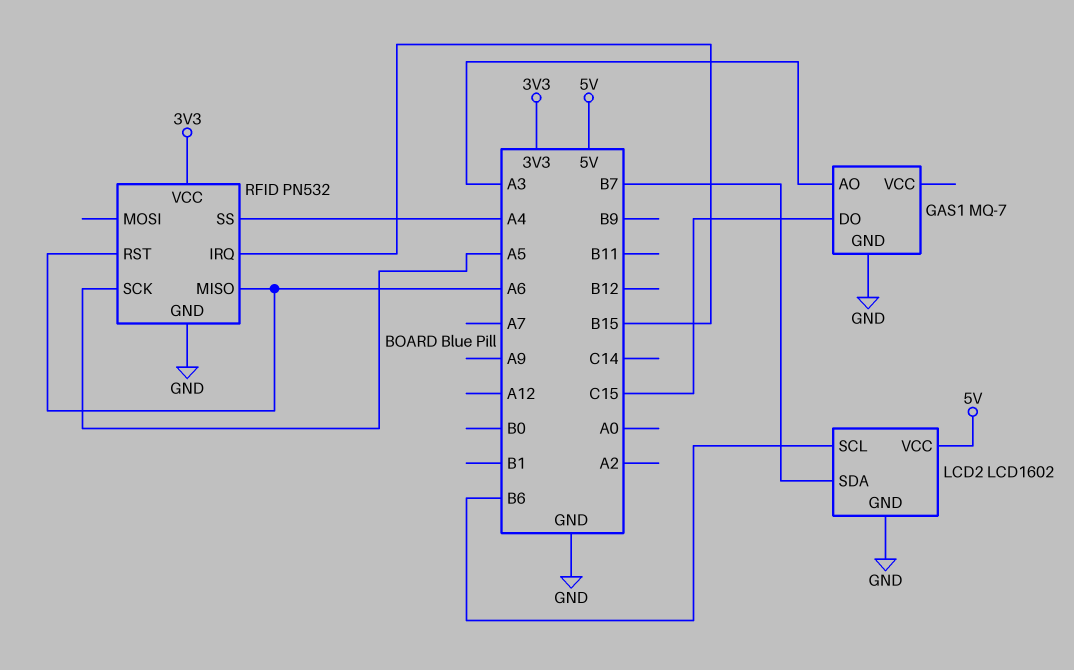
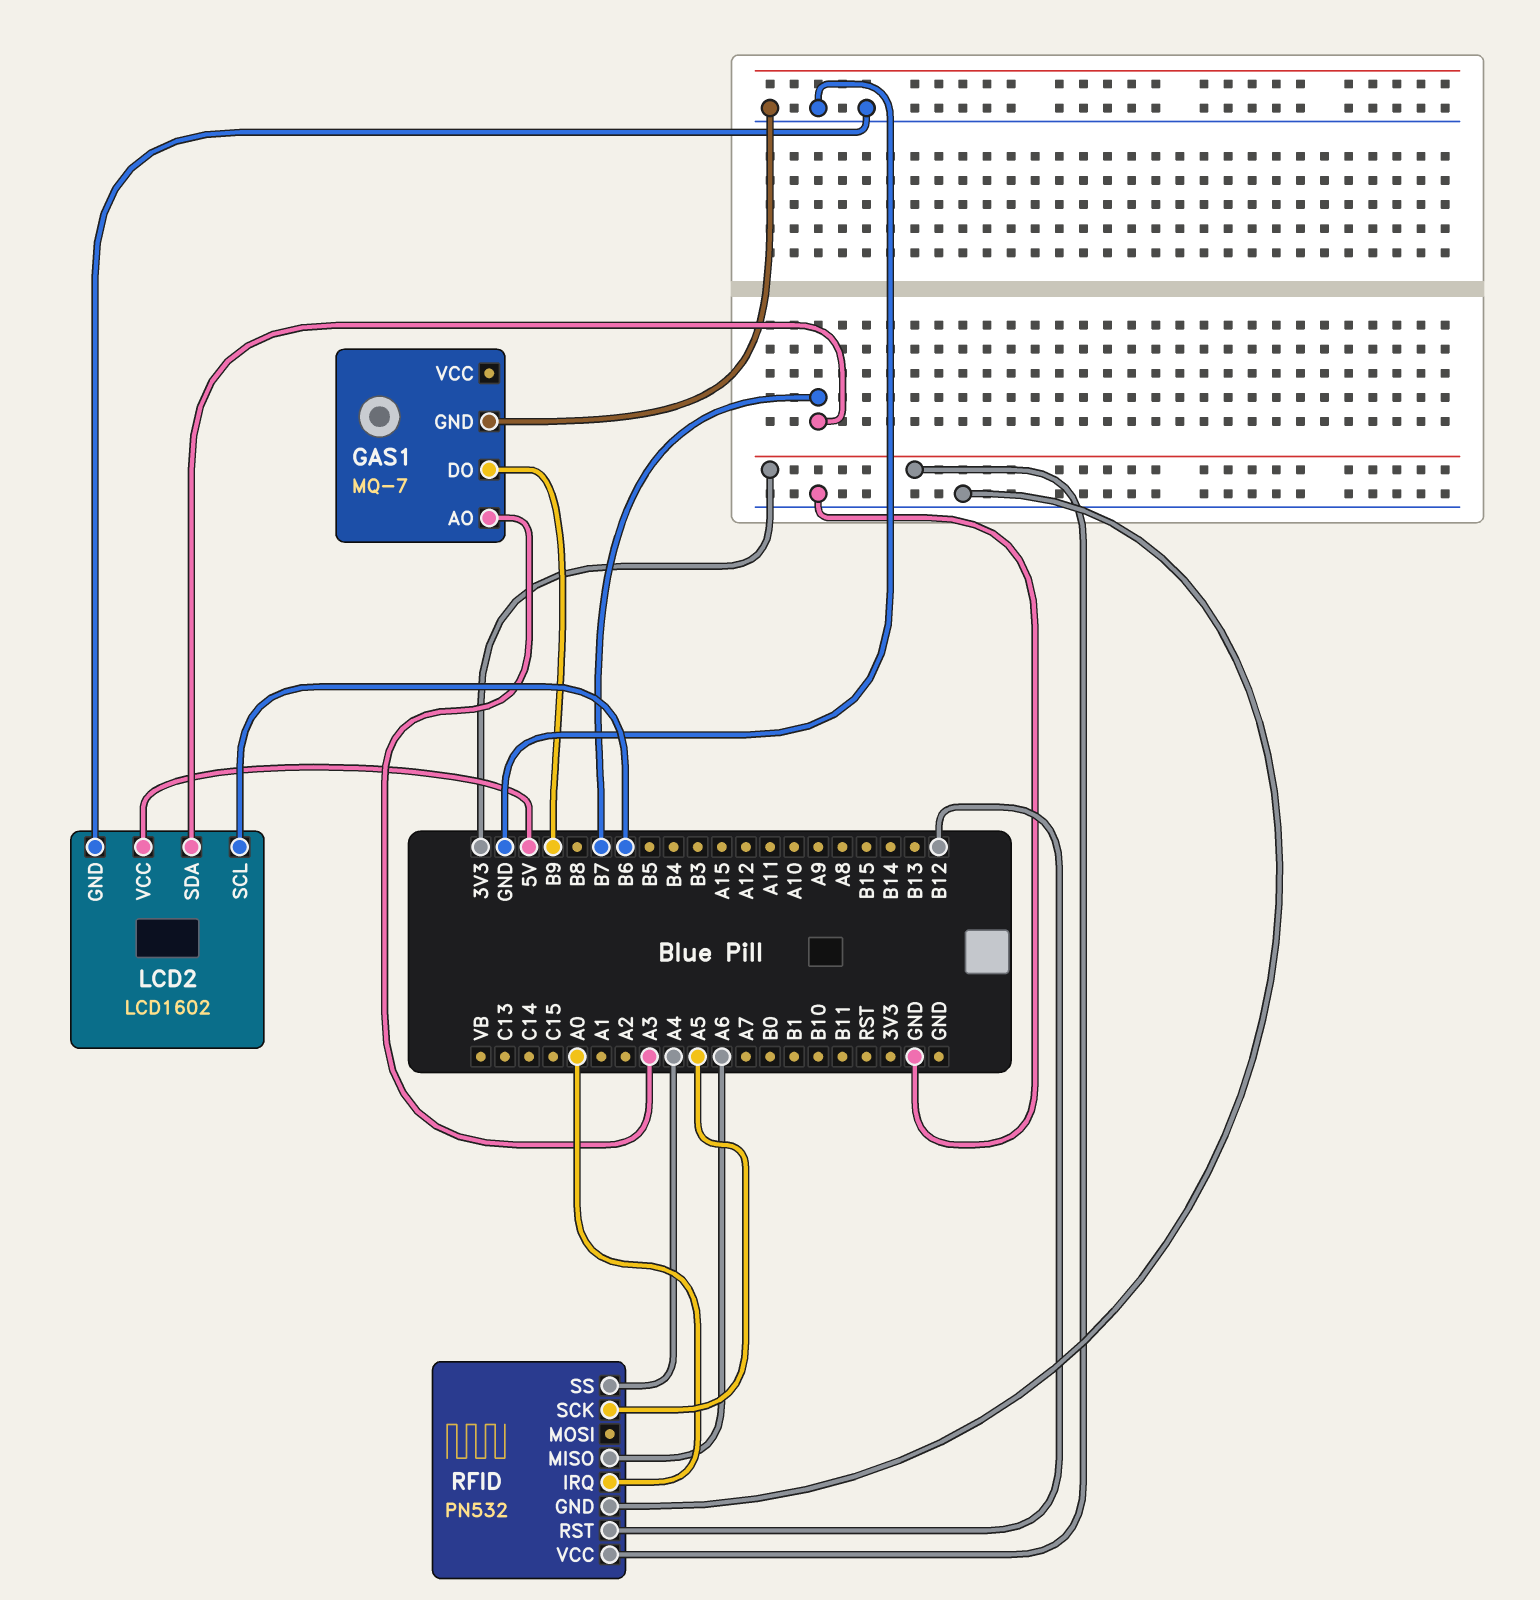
GAS1 pin DO: C15 -> B9
RFID pin IRQ: B15 -> A0
RFID pin RST: A6 -> B12

